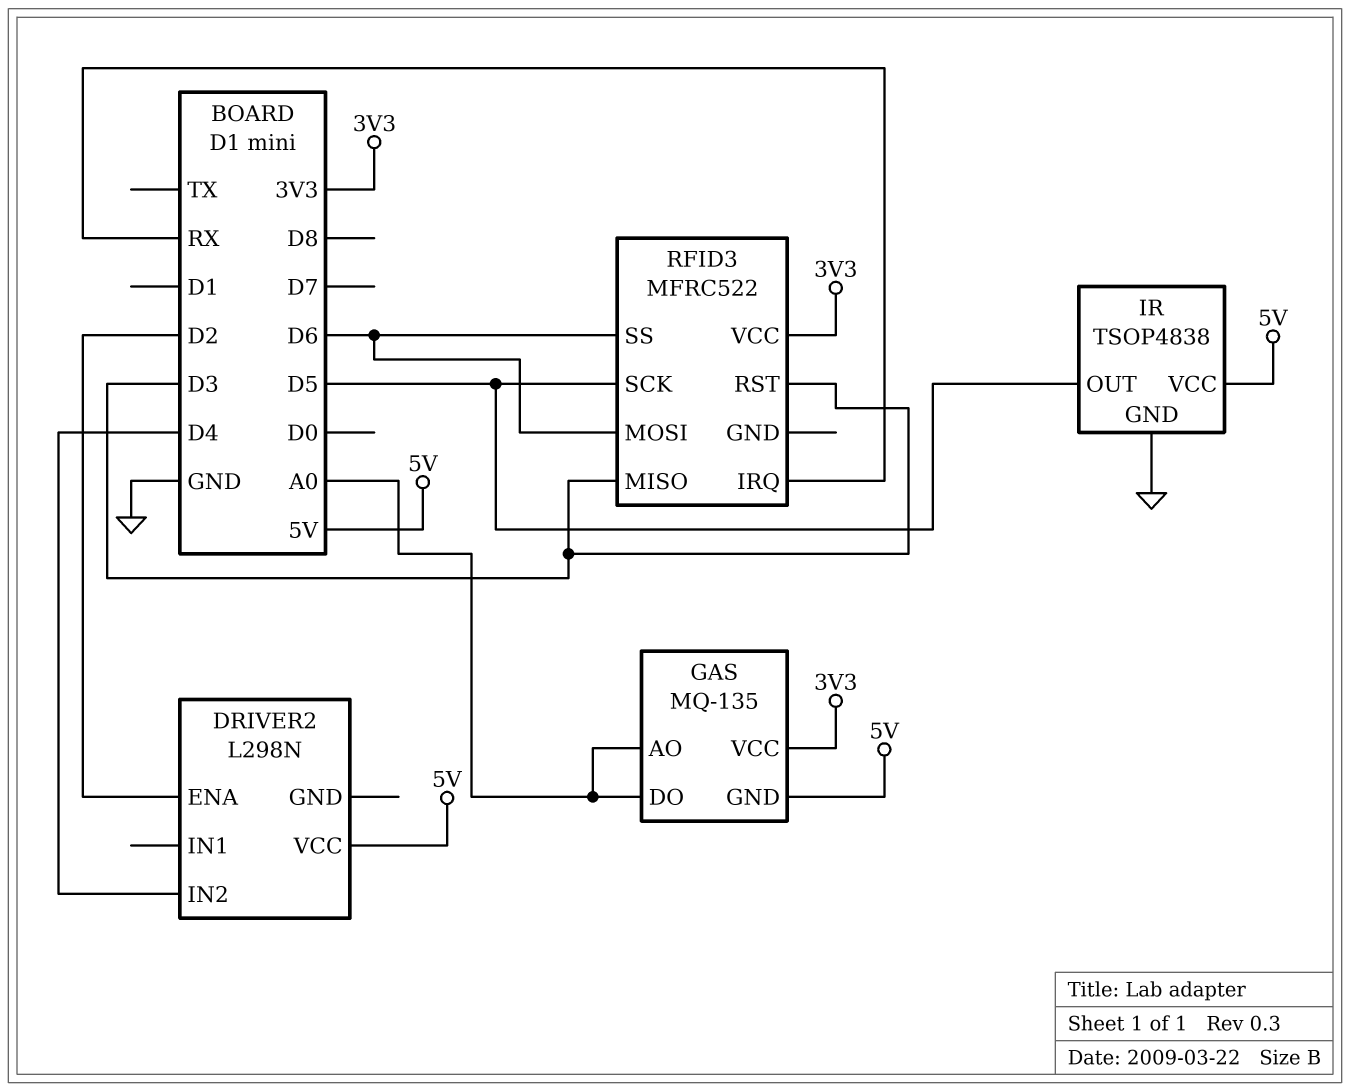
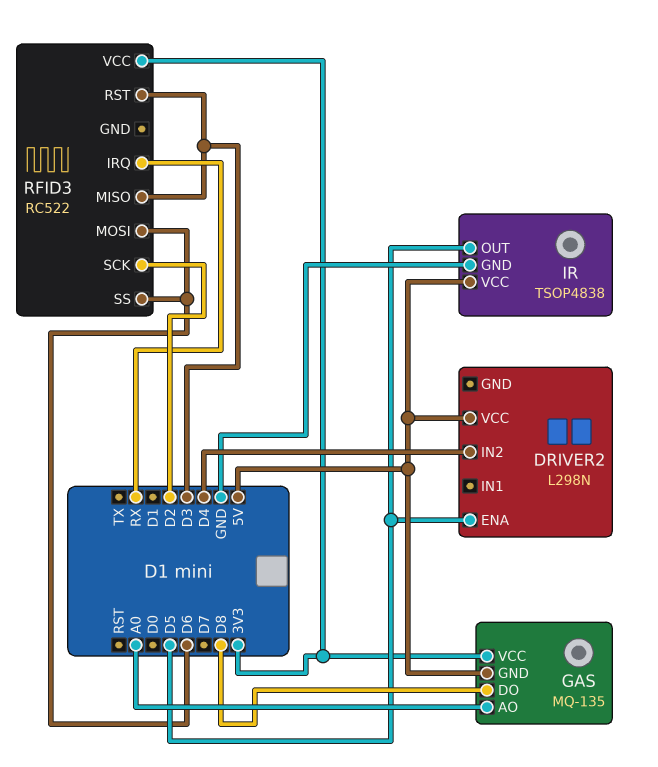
DRIVER2 pin ENA: D2 -> D5
GAS pin DO: A0 -> D8
RFID3: MFRC522 -> RC522
RFID3 pin SCK: D5 -> D2

